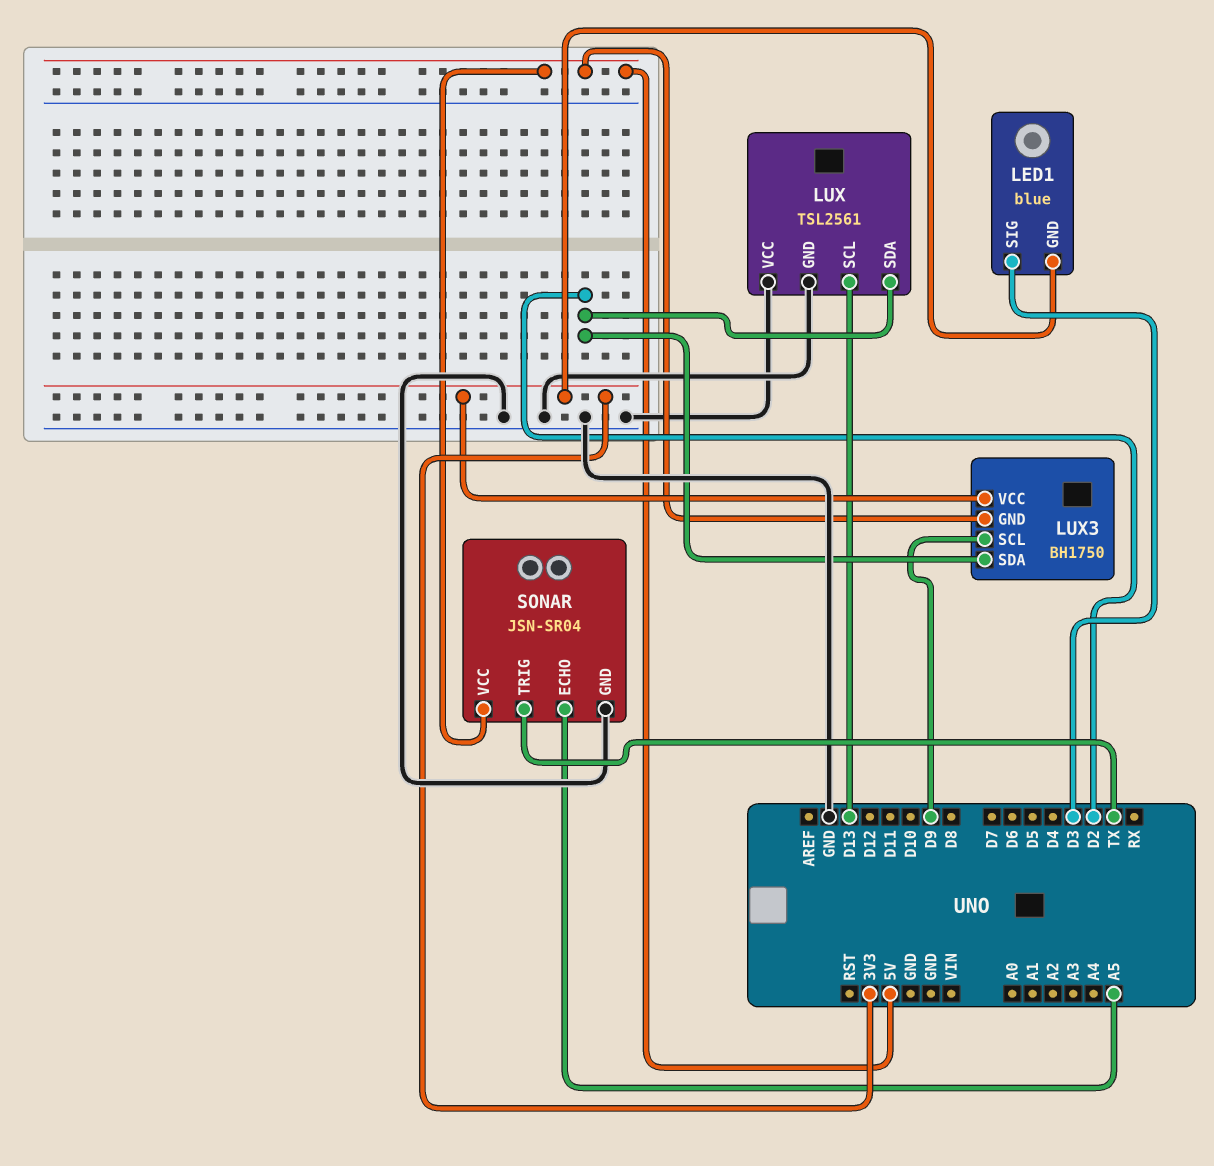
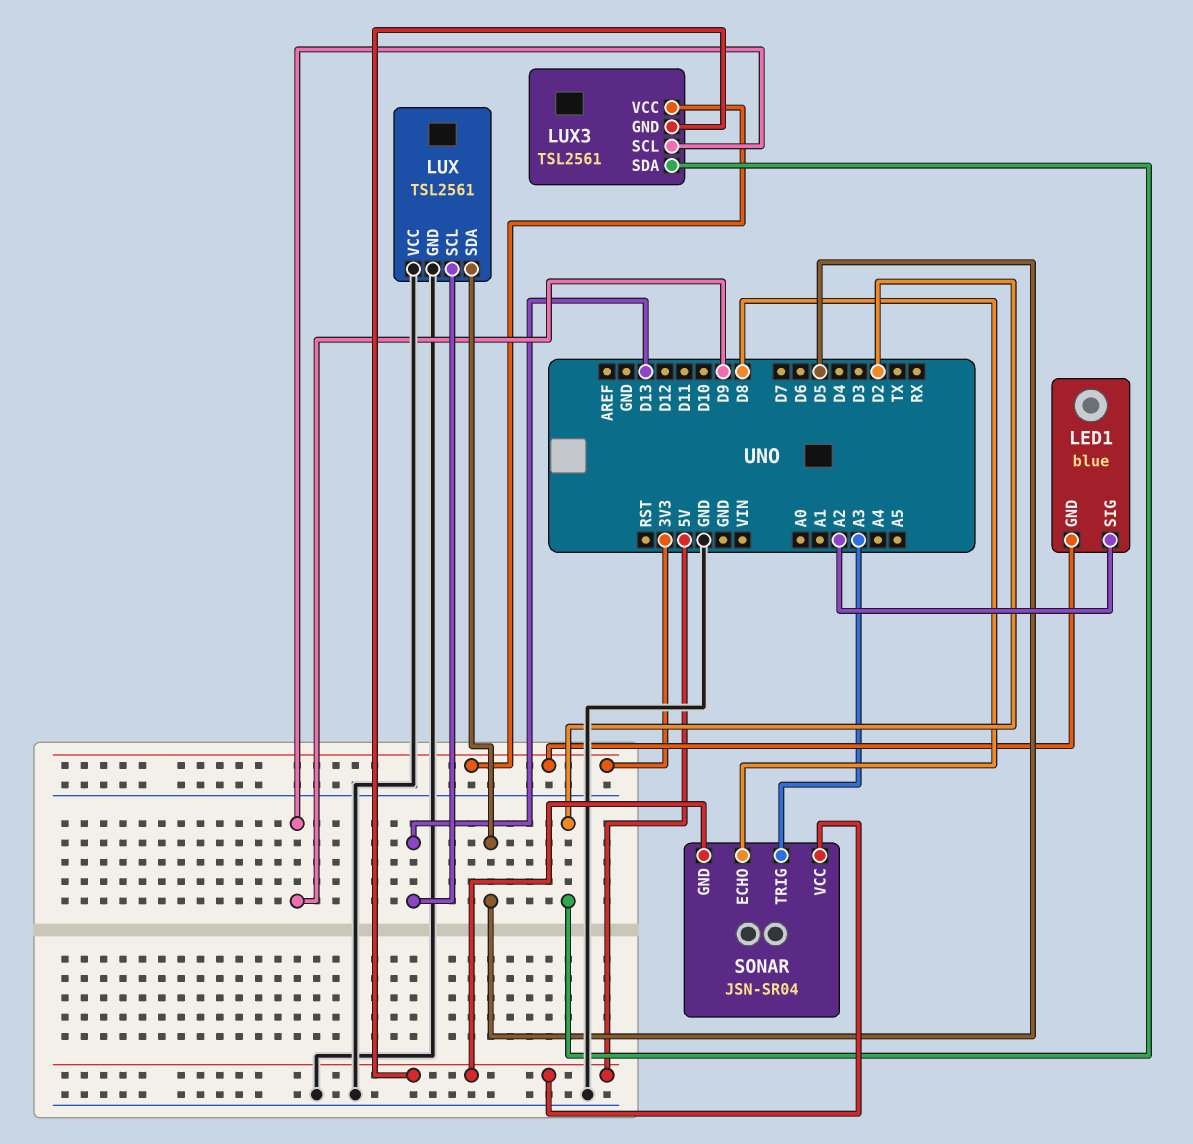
LED1 pin SIG: D3 -> A2
LUX pin SDA: D2 -> D5
LUX3: BH1750 -> TSL2561
SONAR pin ECHO: A5 -> D8
SONAR pin GND: GND -> 5V
SONAR pin TRIG: TX -> A3

